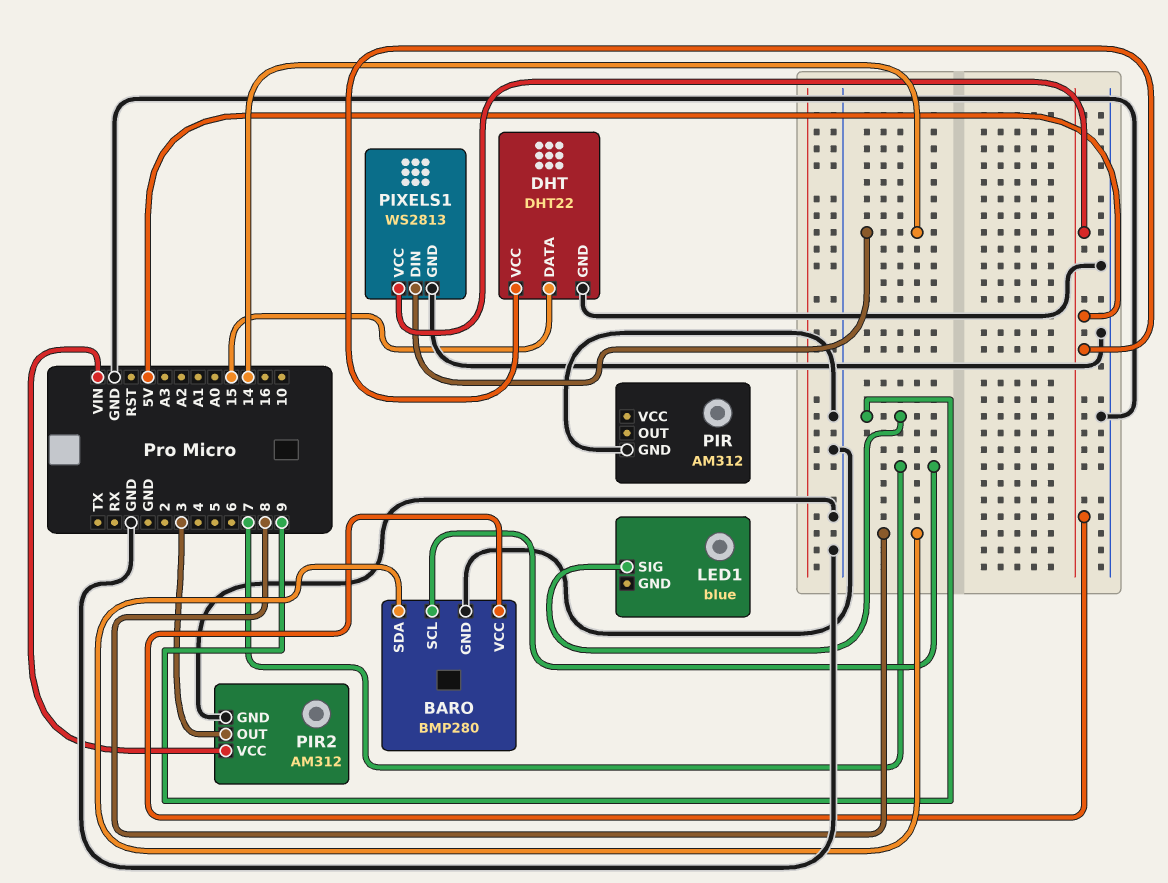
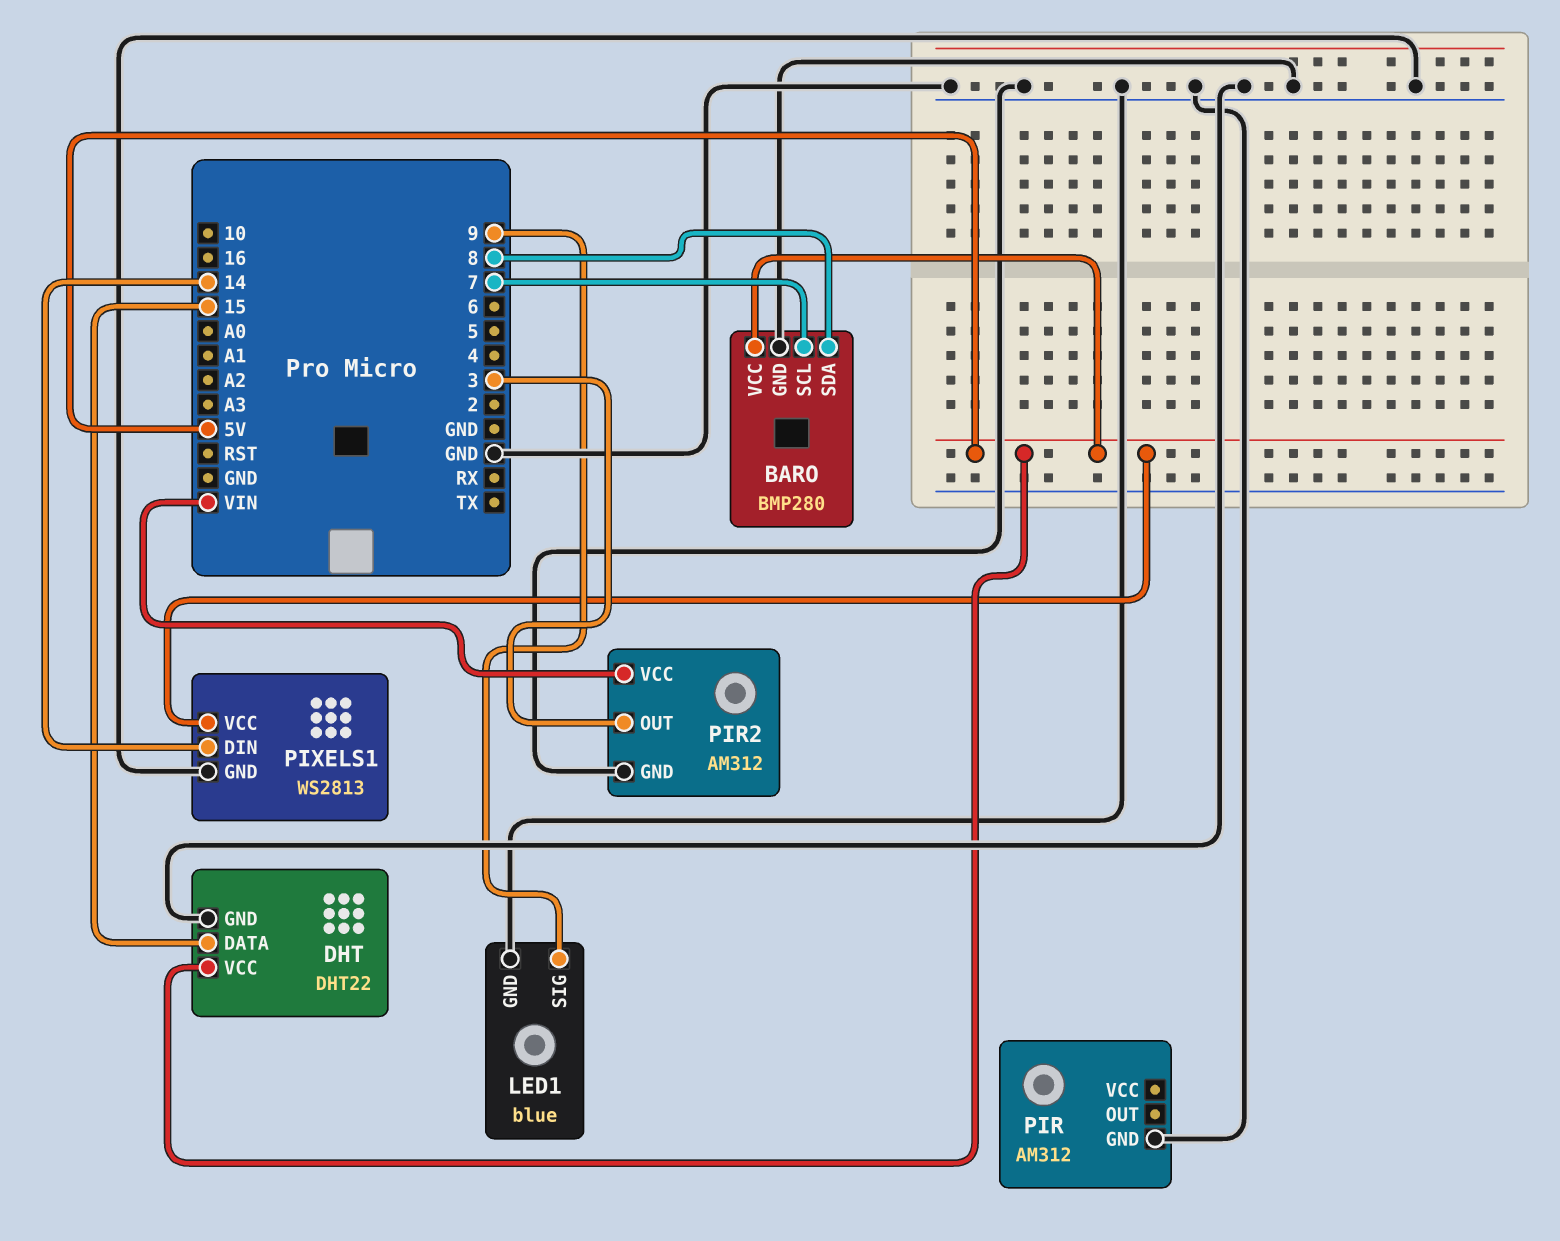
LED1 pin GND: none -> GND

